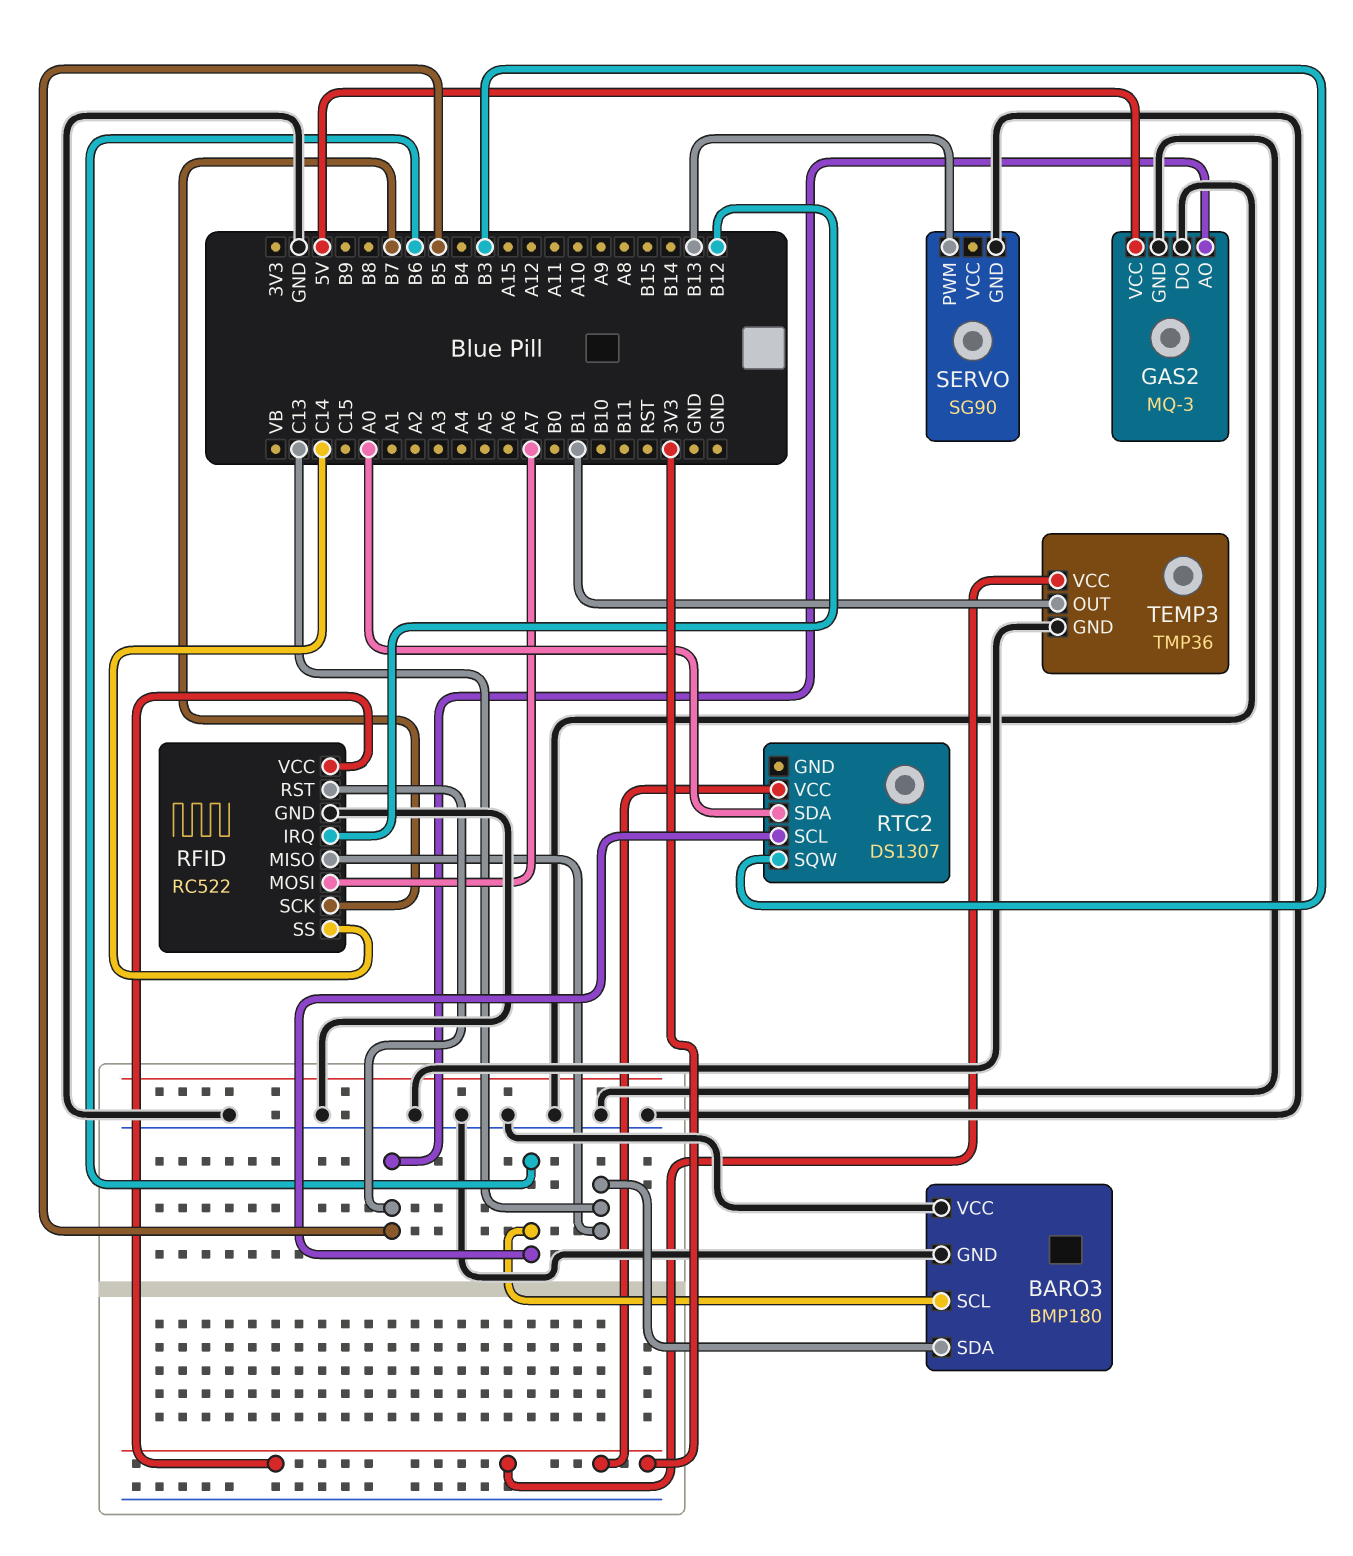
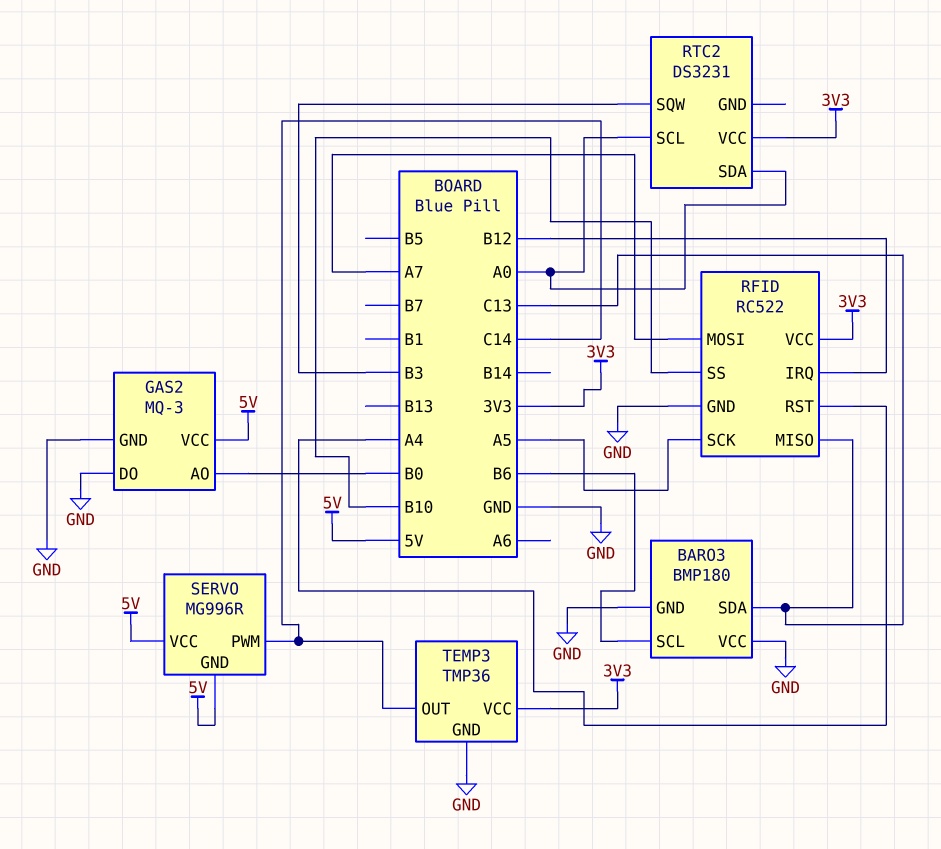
GAS2 pin AO: B5 -> B0
RFID pin RST: B5 -> A4
RFID pin SCK: B7 -> A5
RFID pin SS: C14 -> B10
RTC2: DS1307 -> DS3231
RTC2 pin SCL: B6 -> A0
SERVO: SG90 -> MG996R
SERVO pin GND: GND -> 5V
SERVO pin PWM: B13 -> C14
SERVO pin VCC: none -> 5V
TEMP3 pin OUT: B1 -> C14

